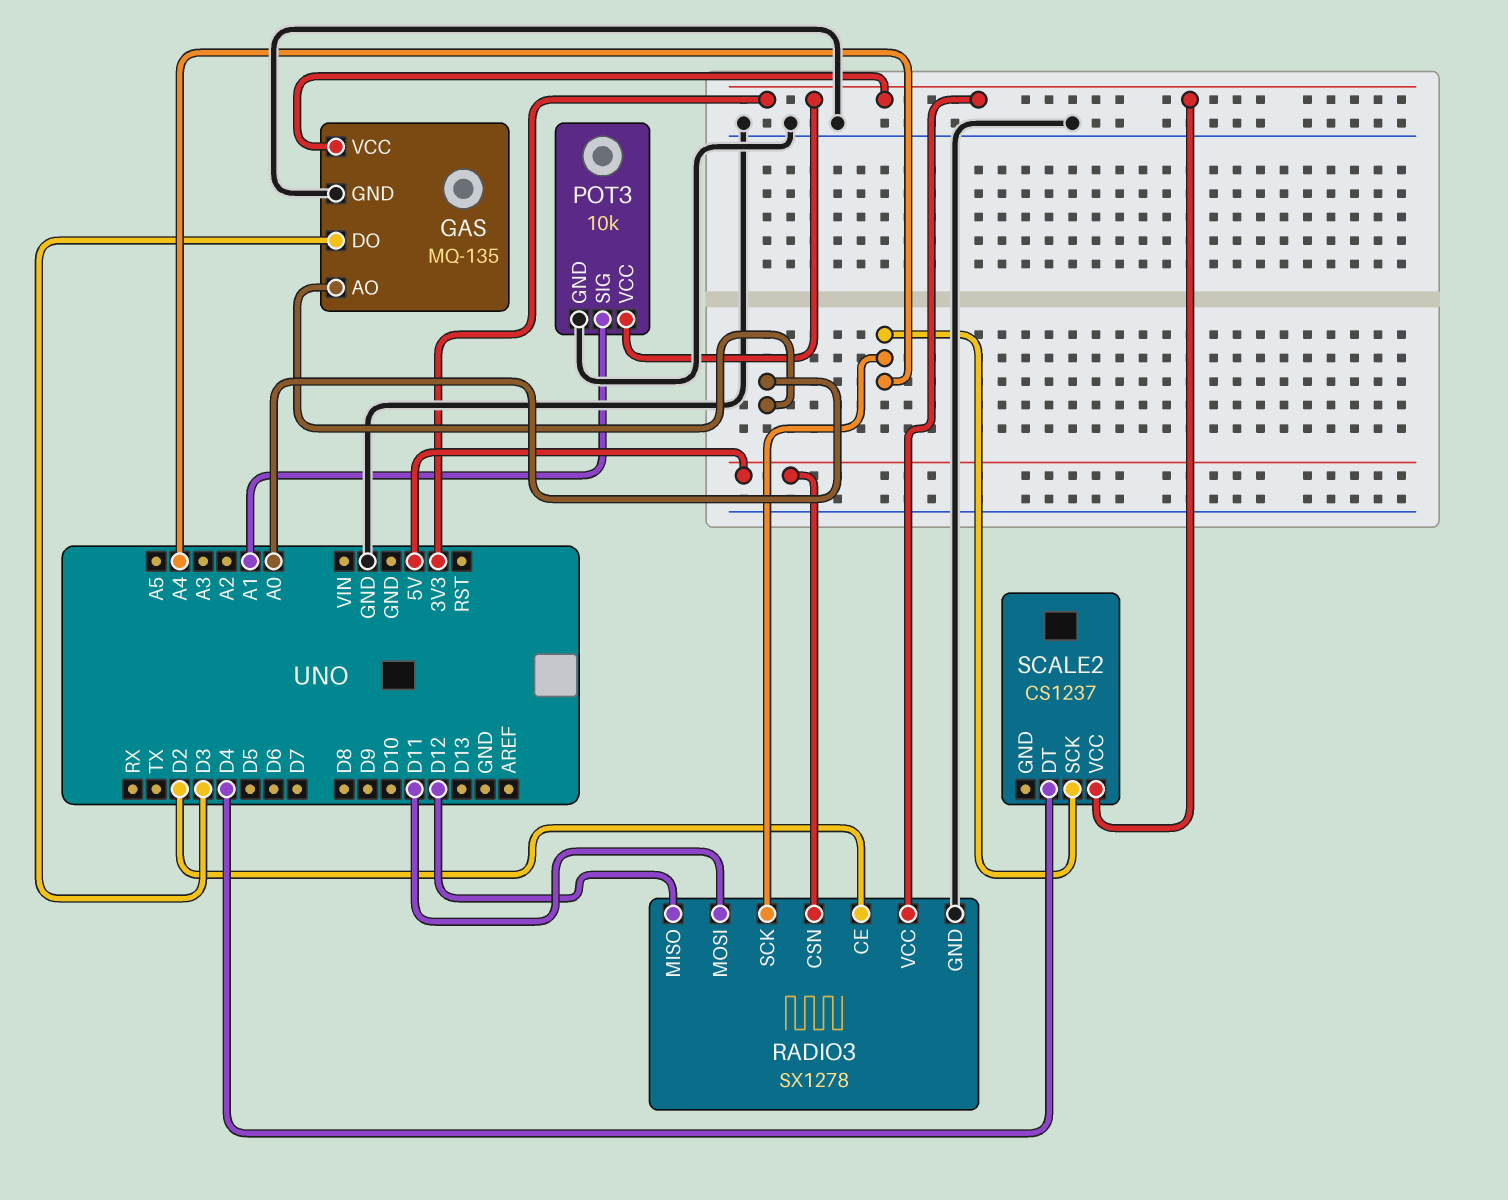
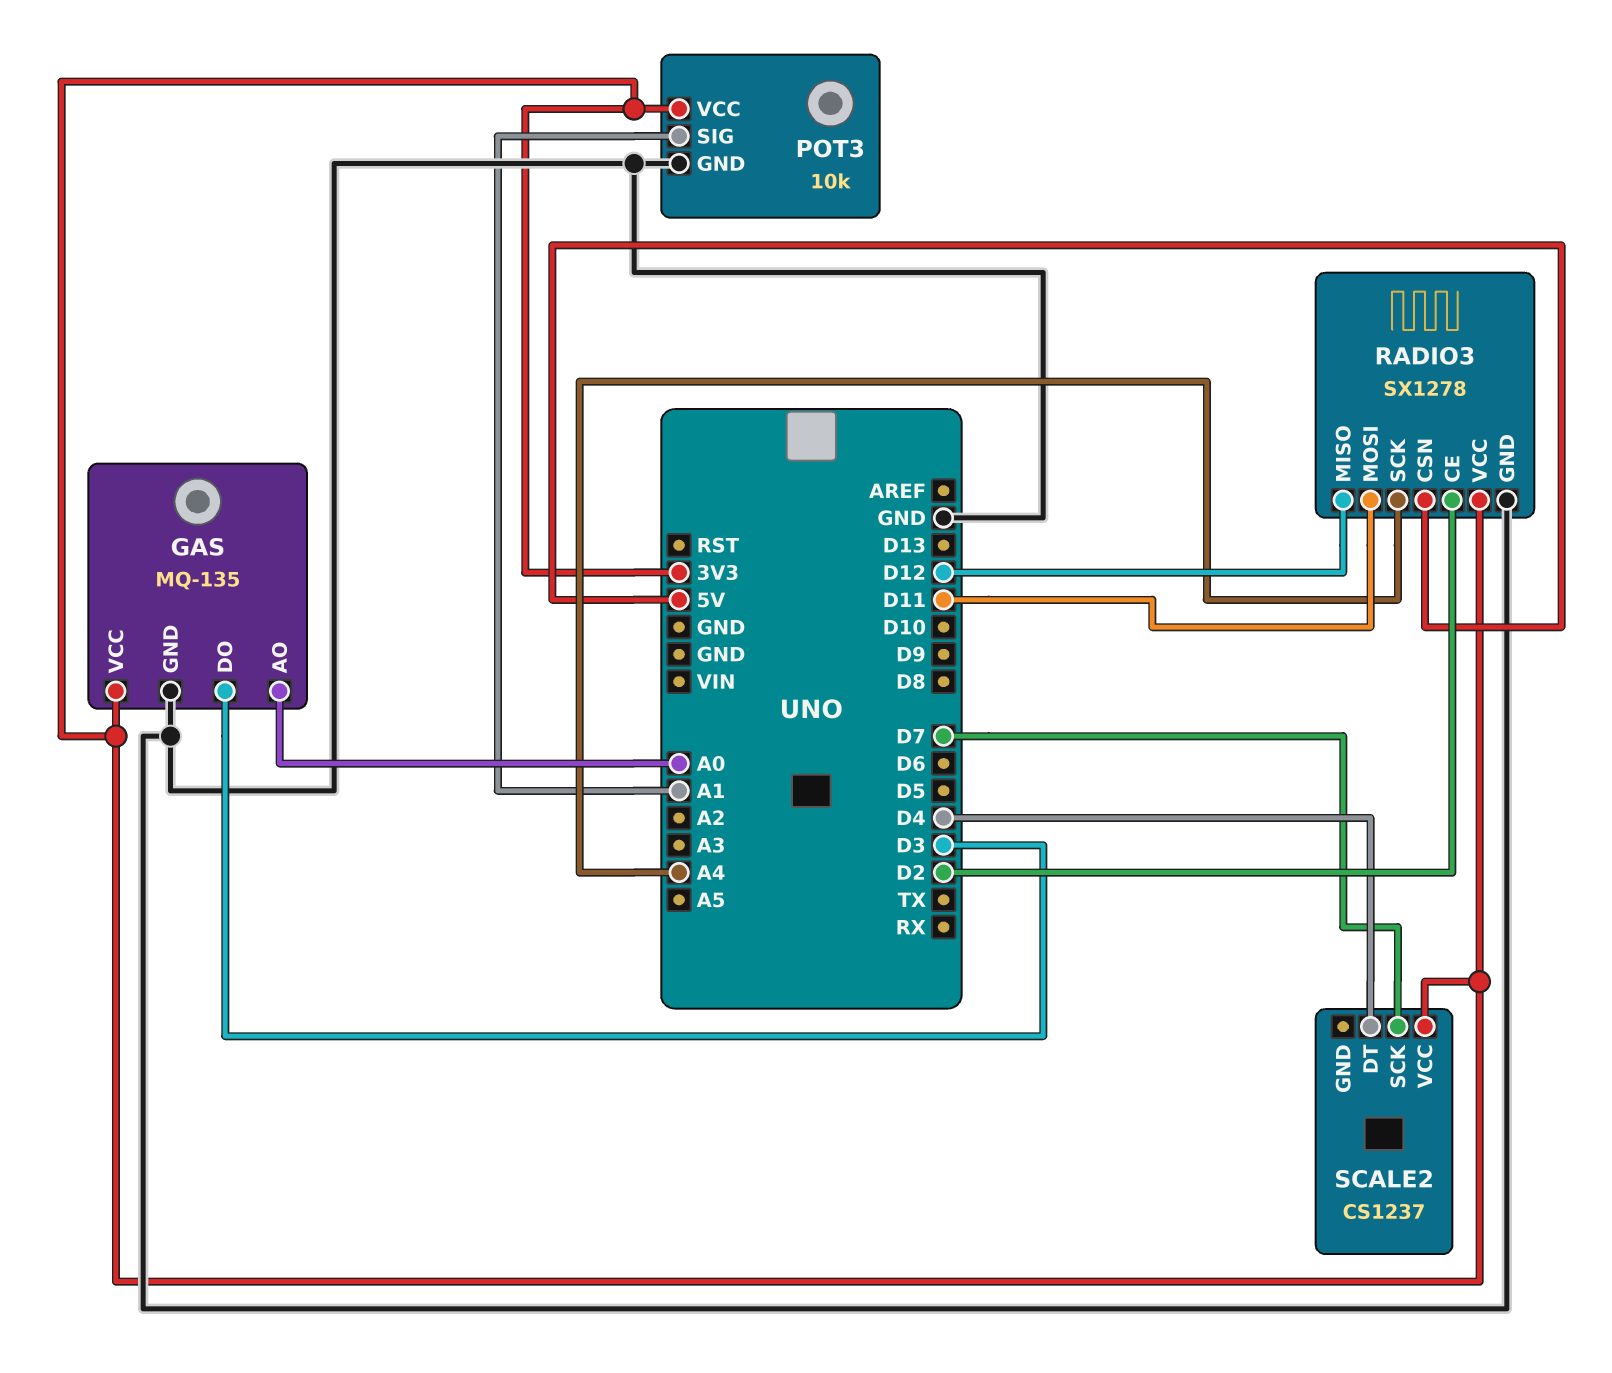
SCALE2 pin SCK: A4 -> D7

